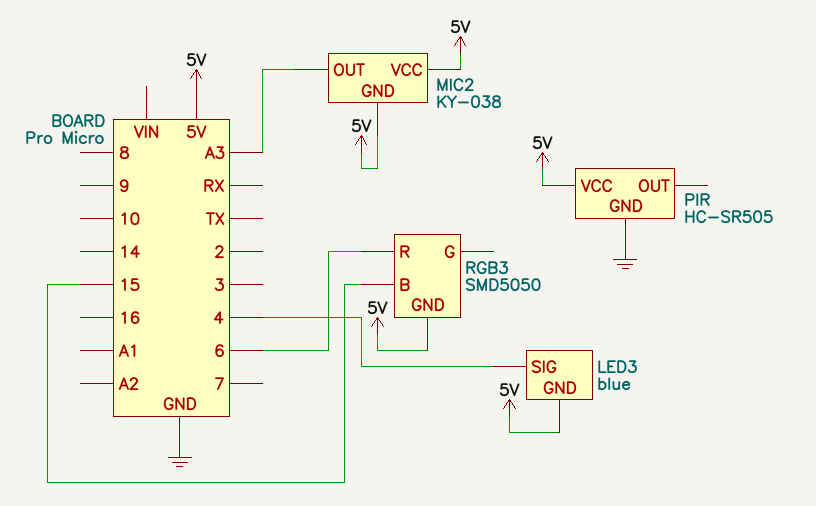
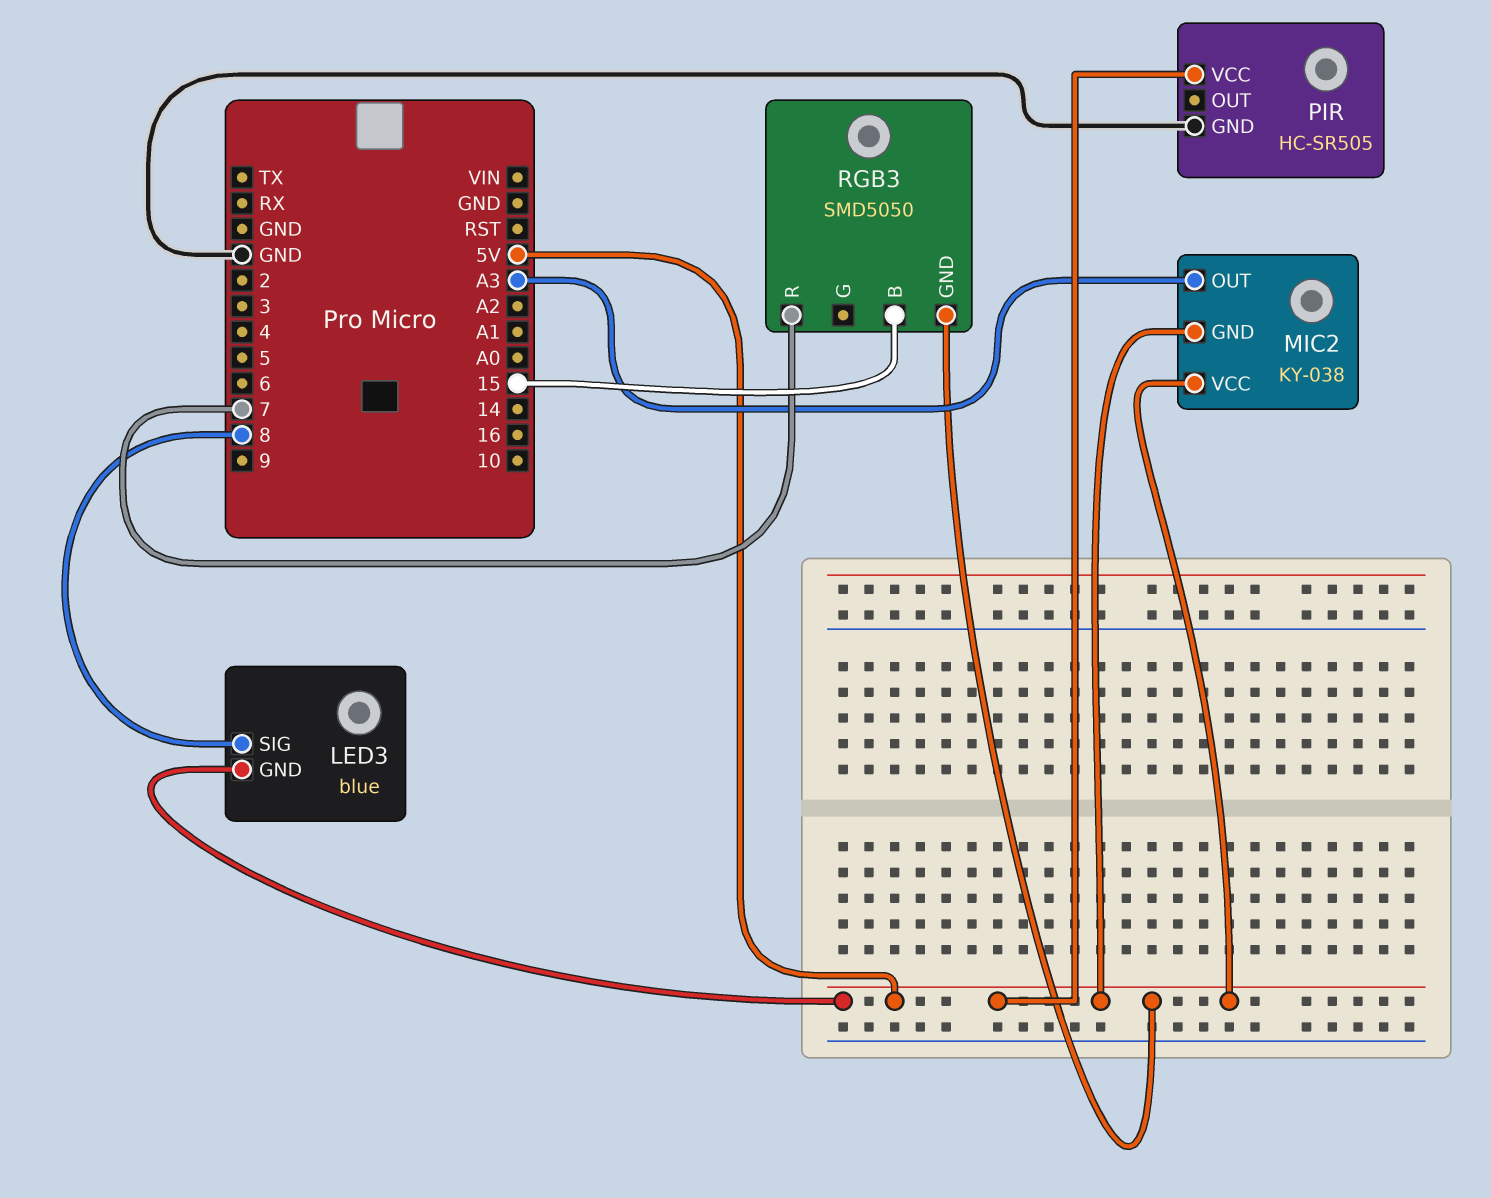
LED3 pin SIG: 4 -> 8
RGB3 pin R: 6 -> 7

